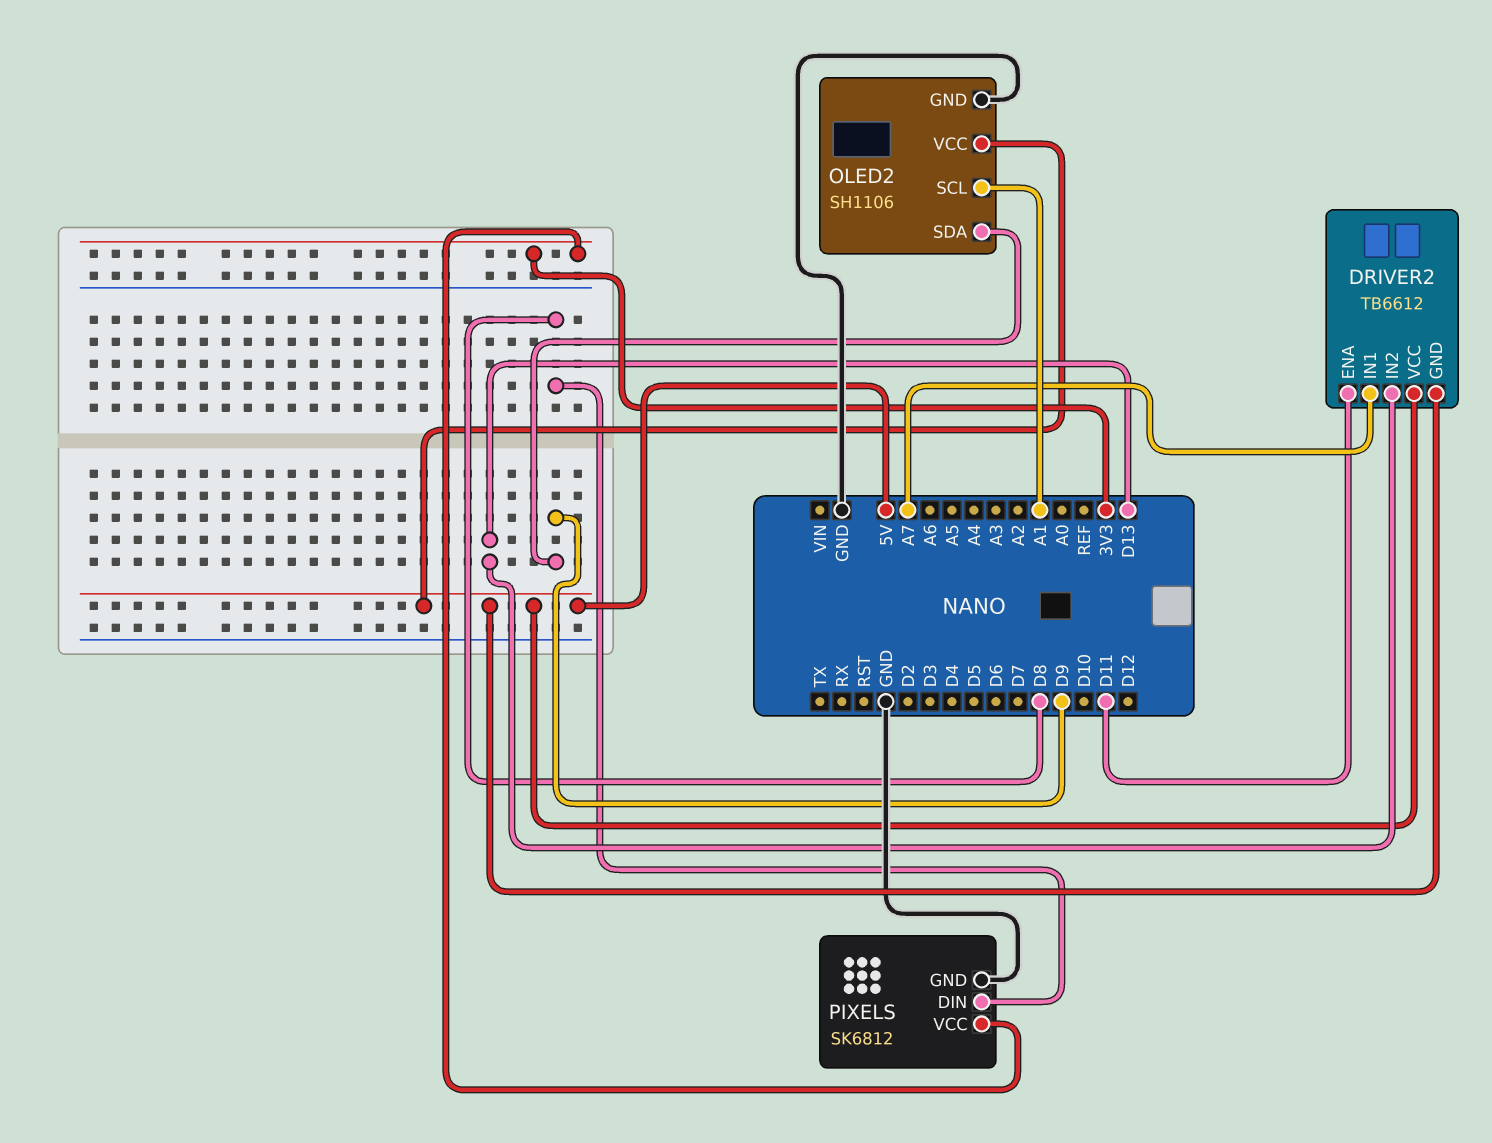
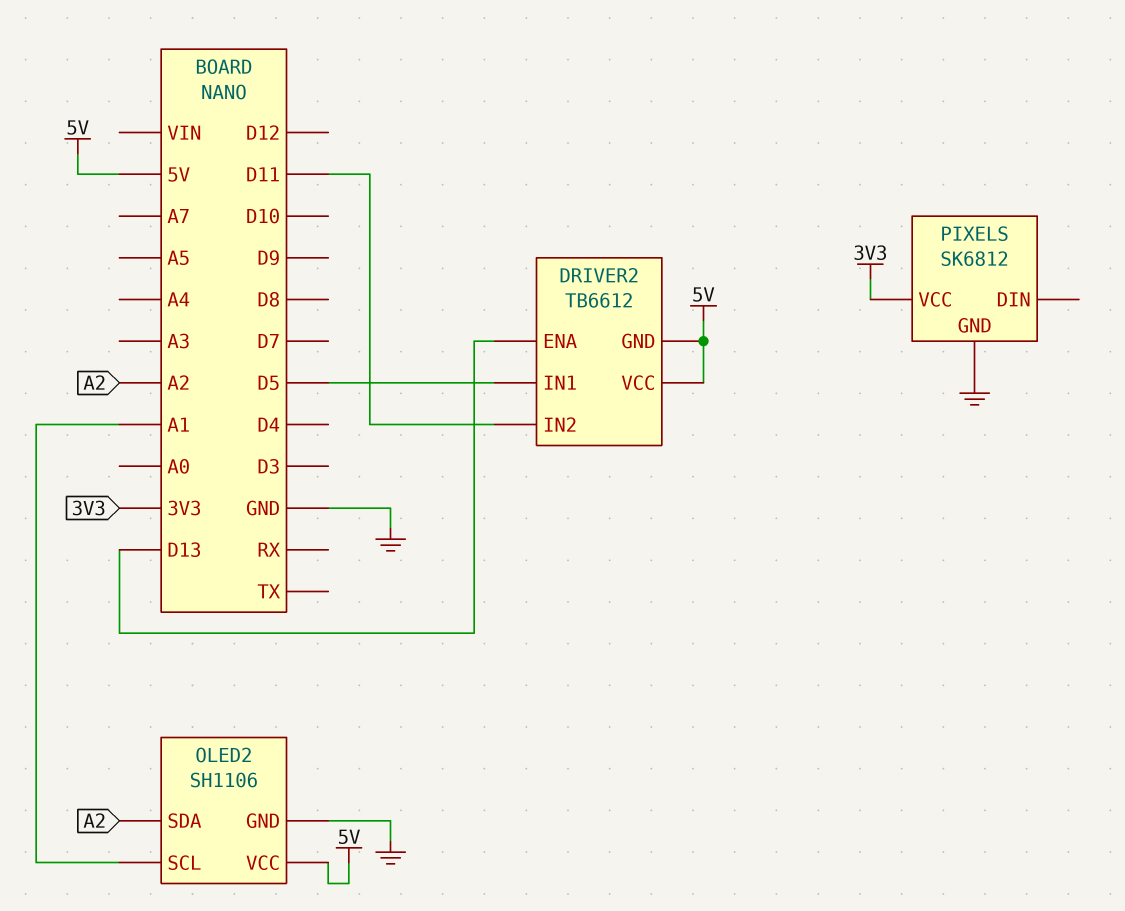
DRIVER2 pin ENA: D11 -> D13
DRIVER2 pin IN1: A7 -> D5
DRIVER2 pin IN2: D13 -> D11
OLED2 pin SDA: D9 -> A2
PIXELS pin DIN: D8 -> none

